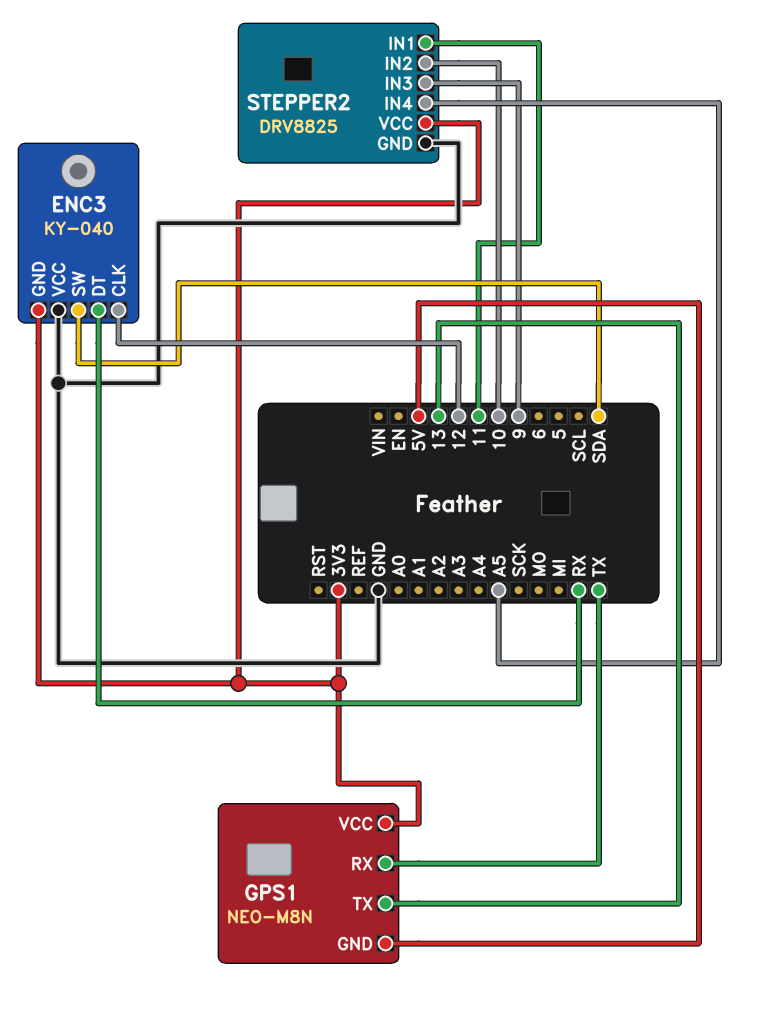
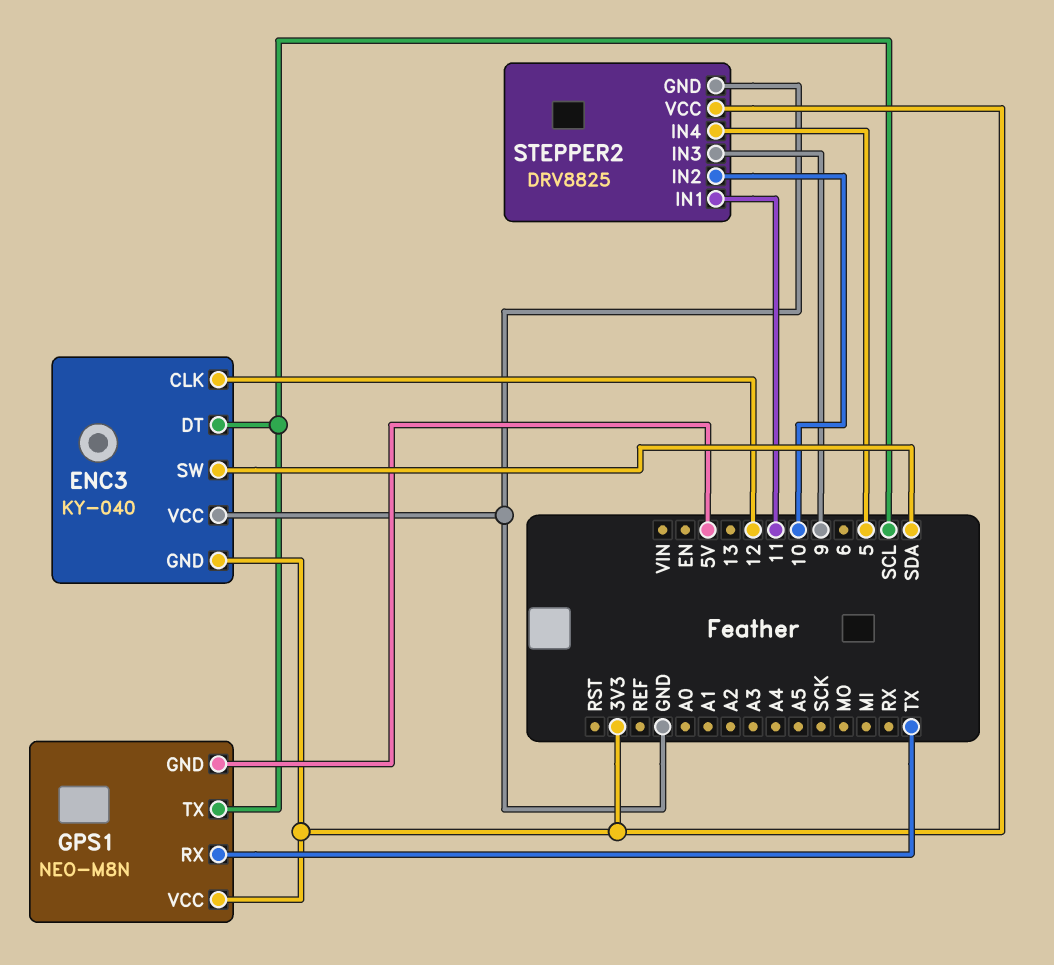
ENC3 pin DT: RX -> SCL
GPS1 pin TX: 13 -> SCL
STEPPER2 pin IN4: A5 -> 5

